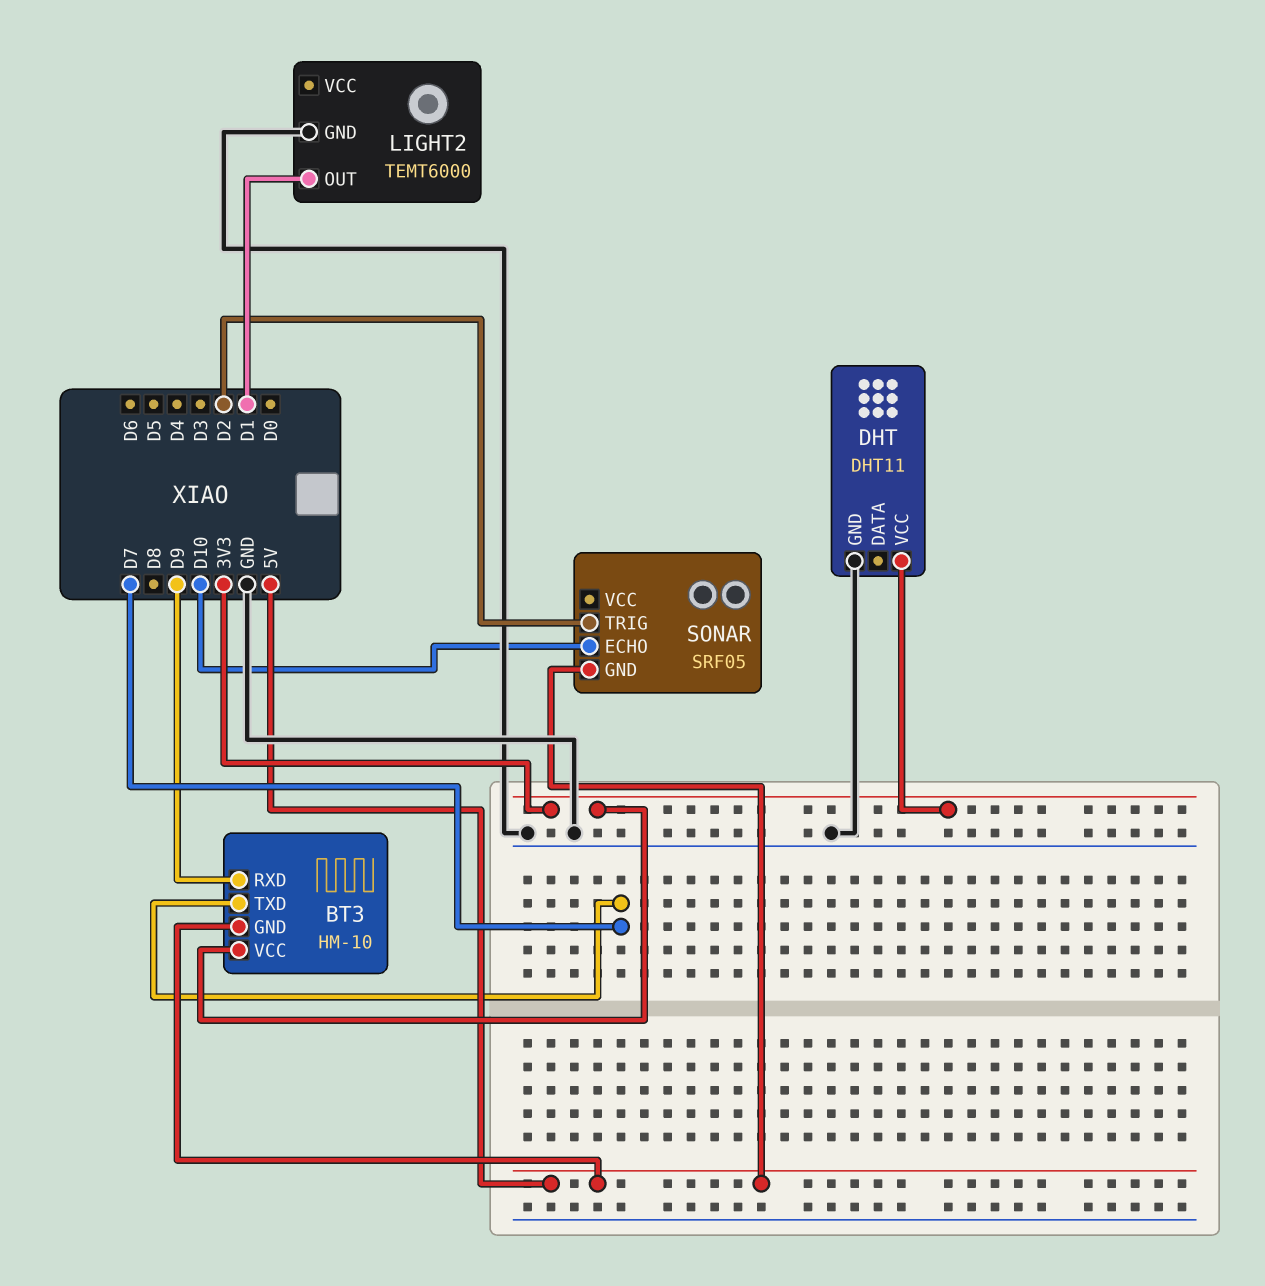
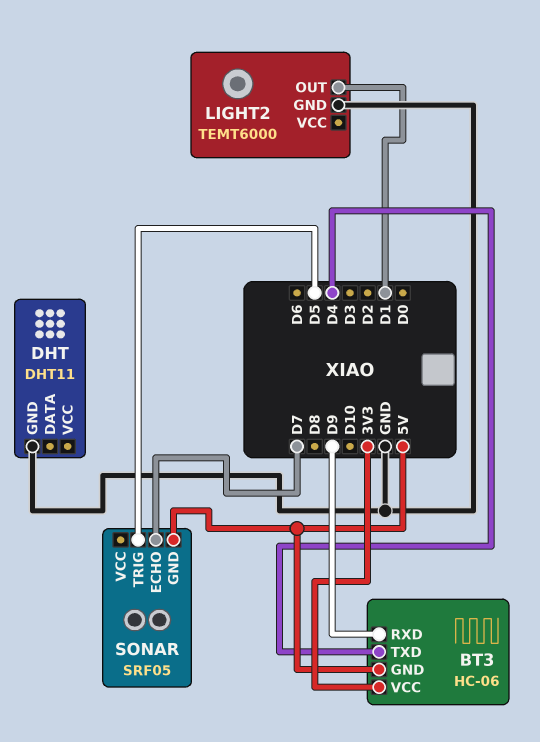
BT3: HM-10 -> HC-06
BT3 pin TXD: D7 -> D4
DHT pin VCC: 3V3 -> none
SONAR pin ECHO: D10 -> D7
SONAR pin TRIG: D2 -> D5

